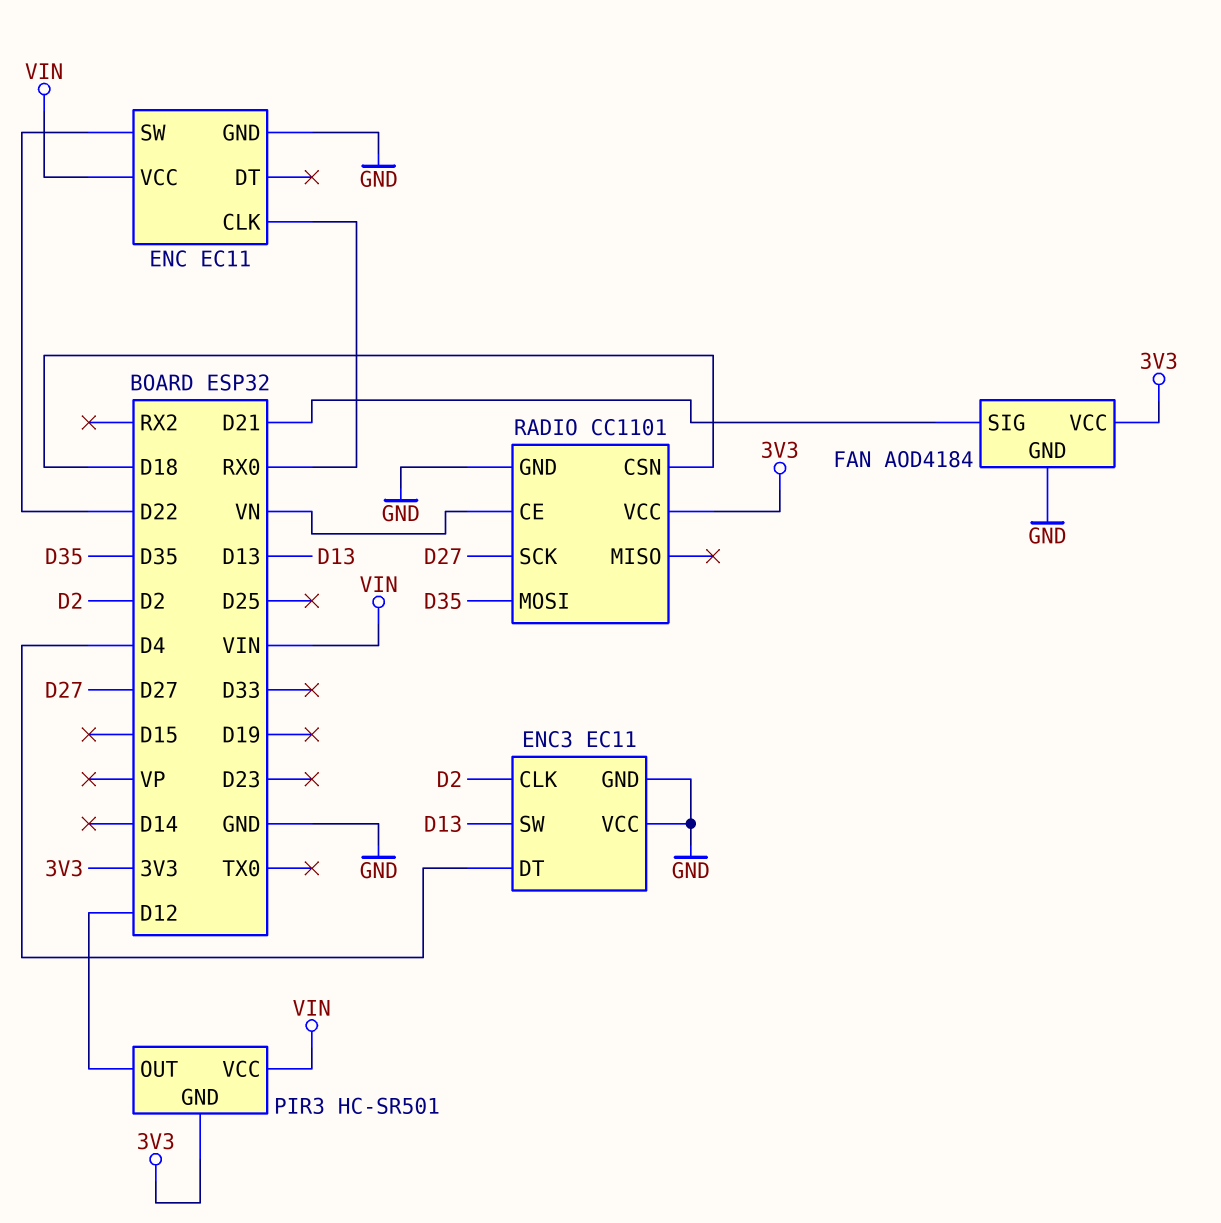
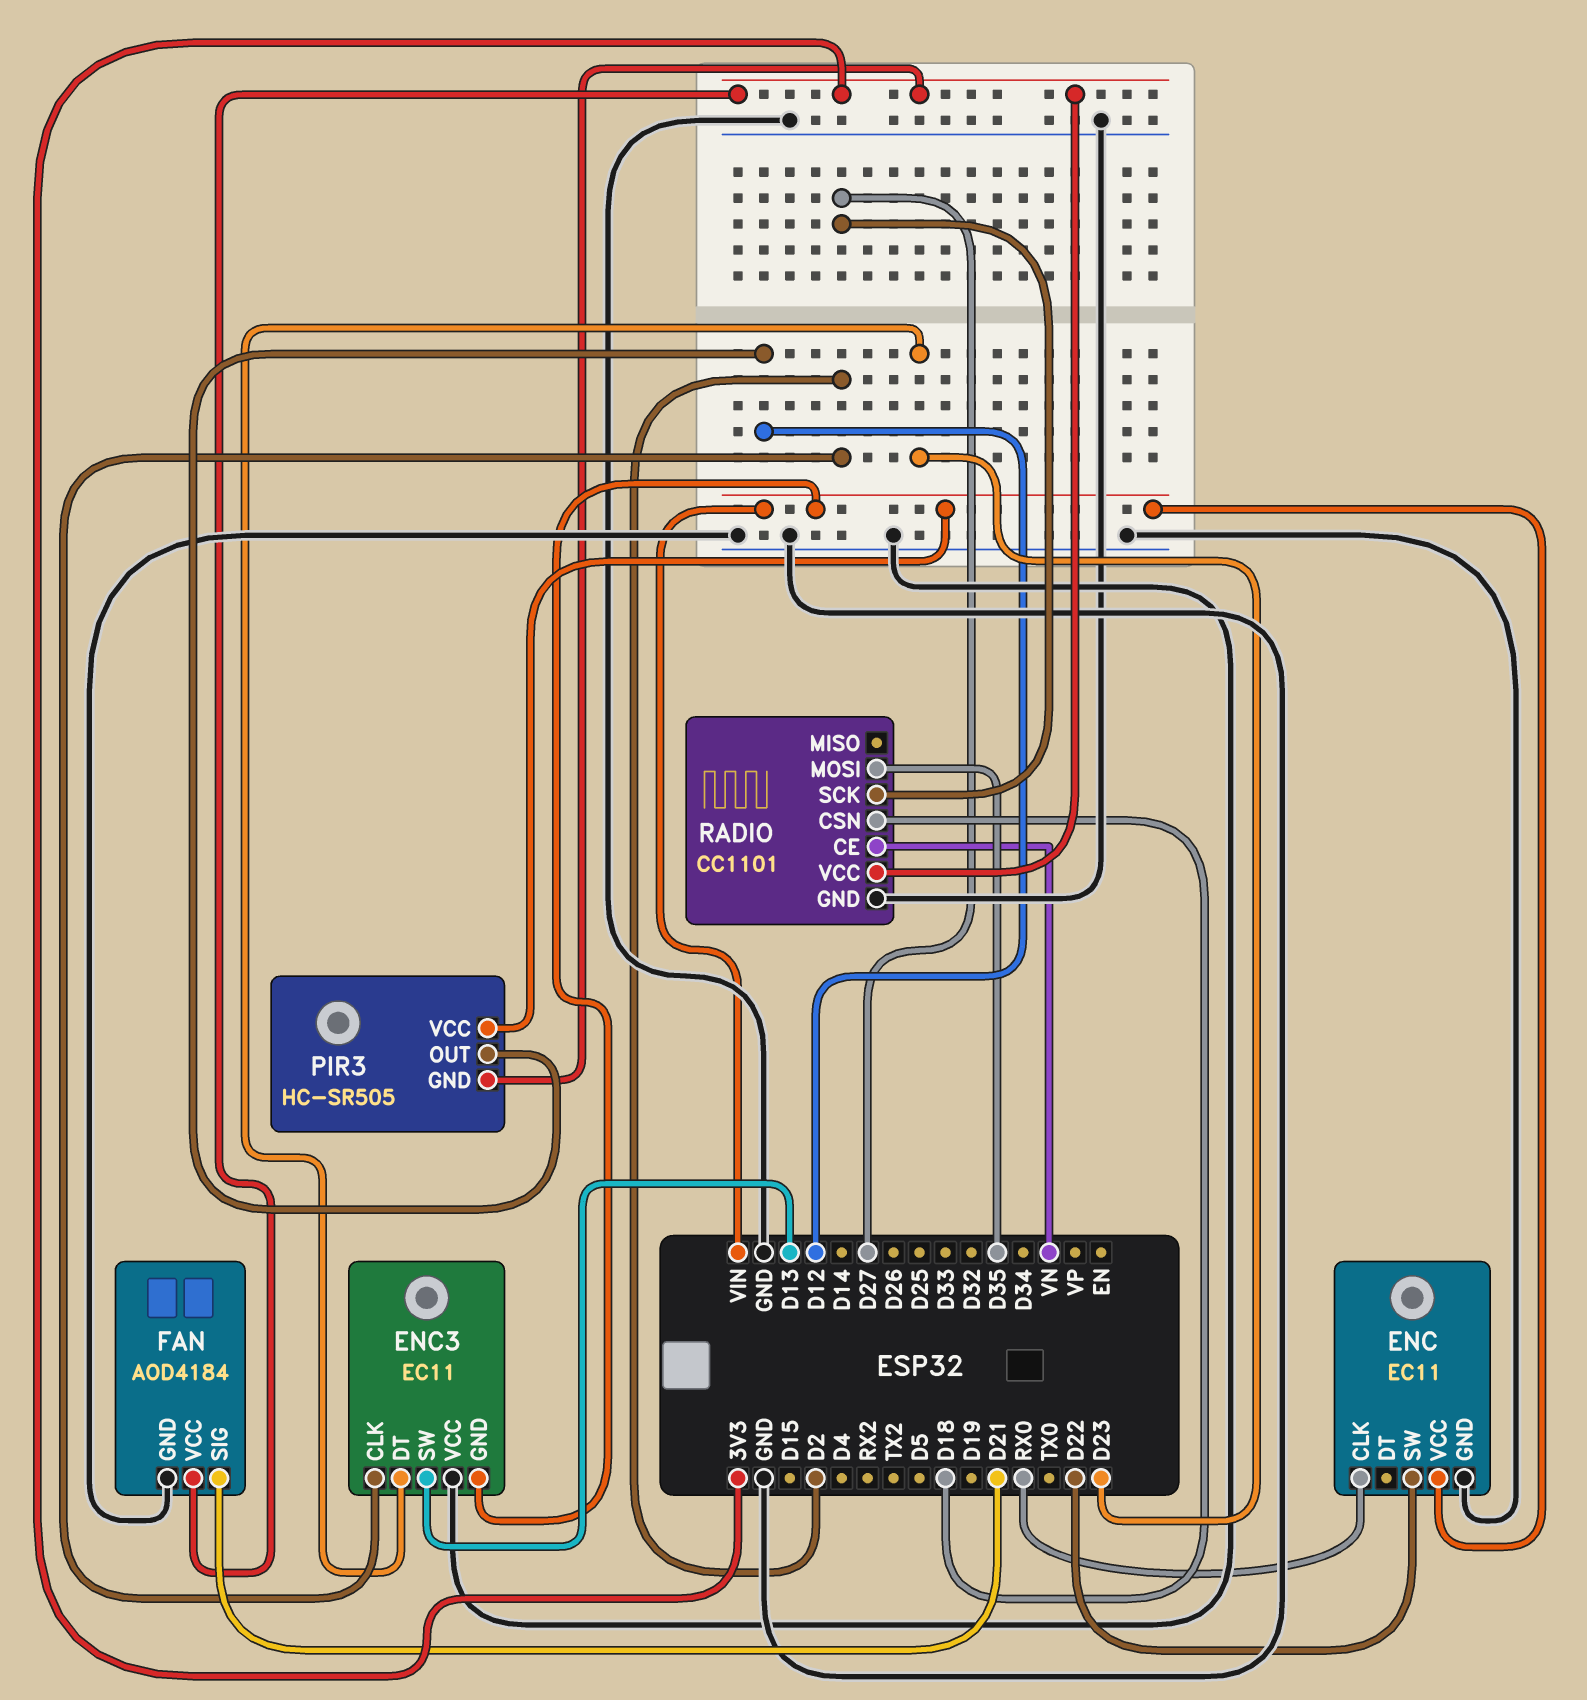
ENC3 pin DT: D4 -> D23
ENC3 pin GND: GND -> VIN
PIR3: HC-SR501 -> HC-SR505

